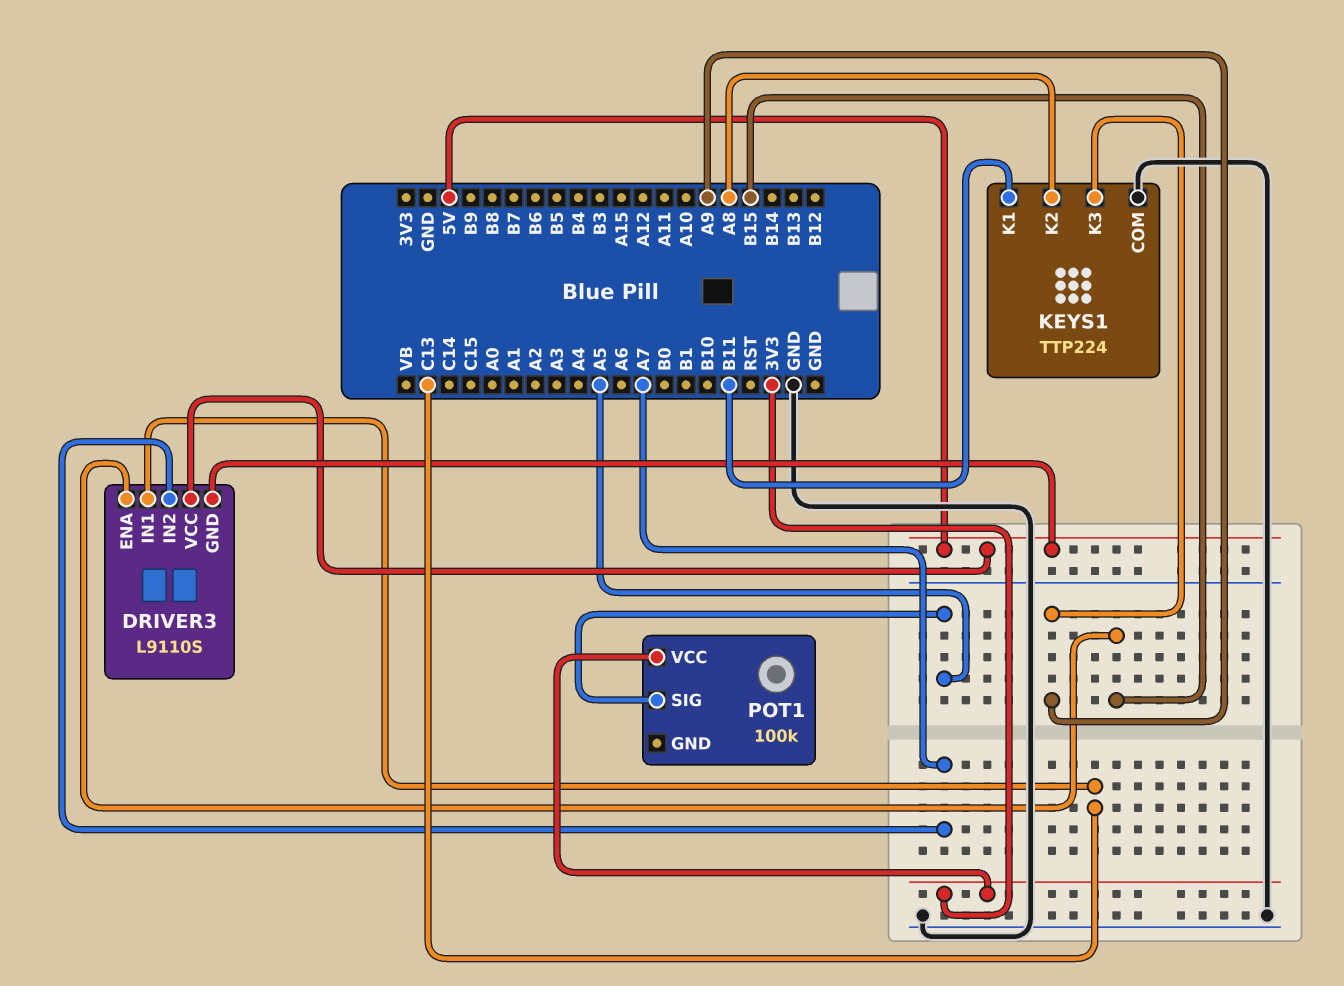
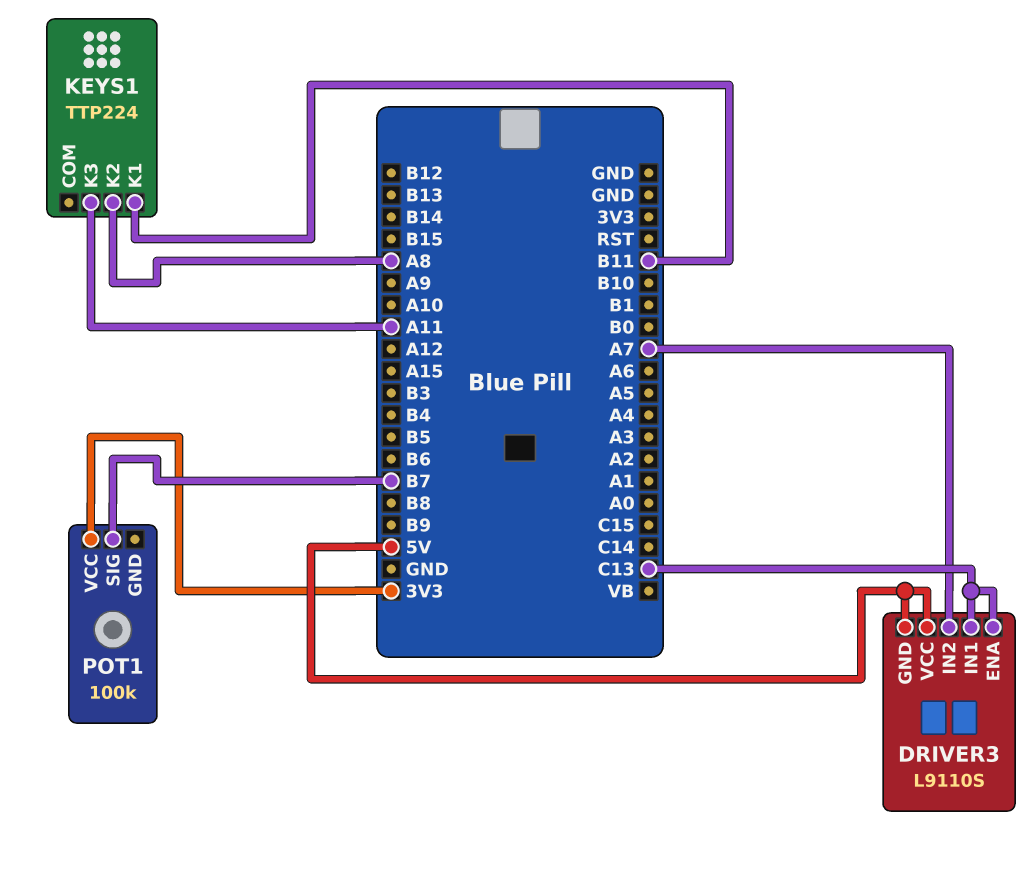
DRIVER3 pin ENA: B15 -> C13
KEYS1 pin COM: GND -> none
KEYS1 pin K3: A9 -> A11
POT1 pin SIG: A5 -> B7

